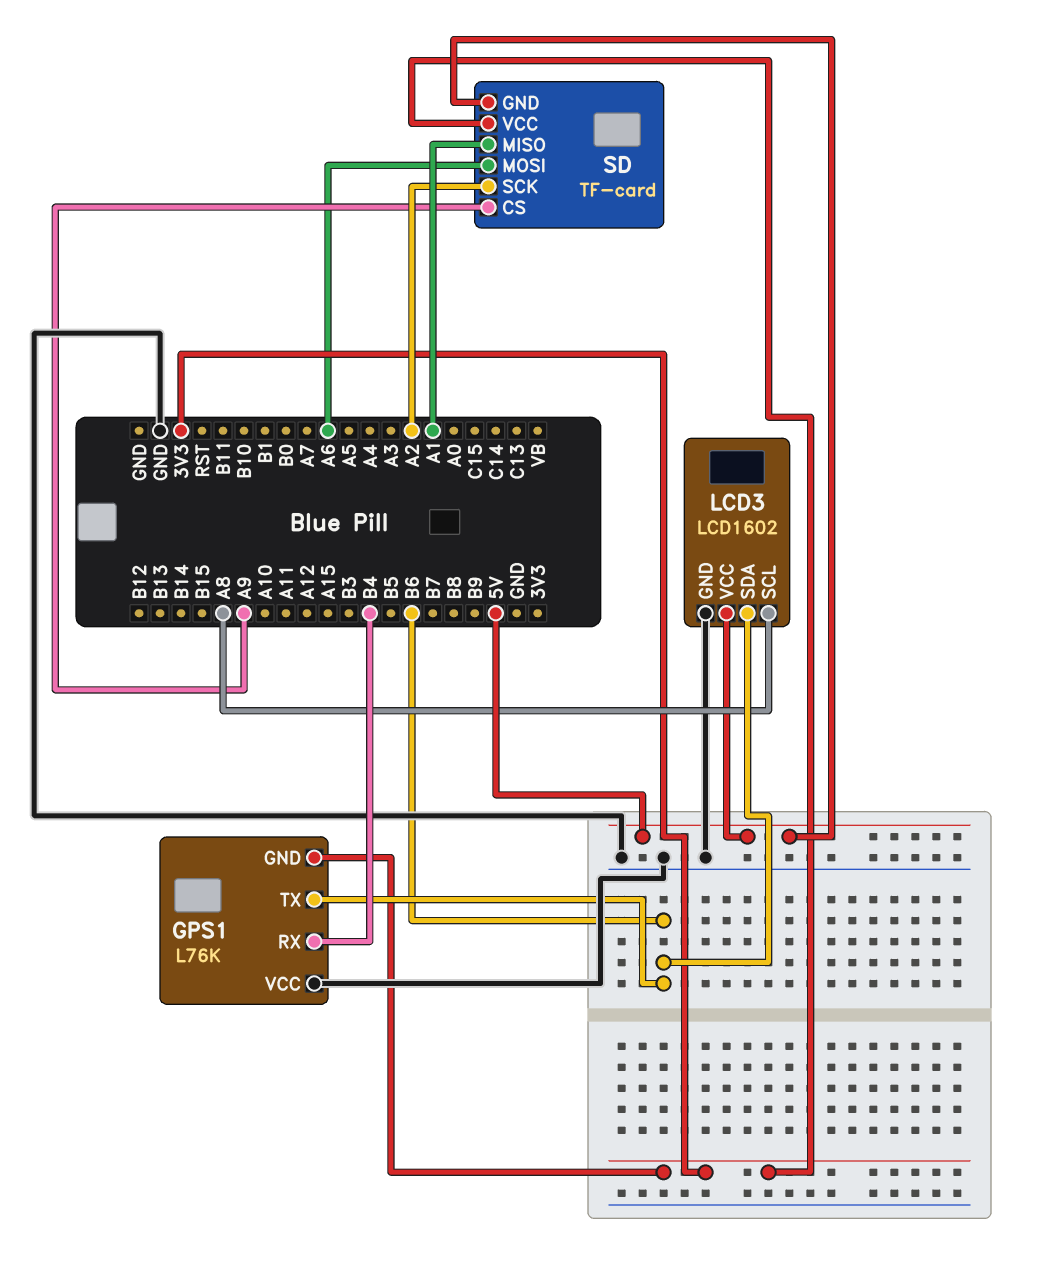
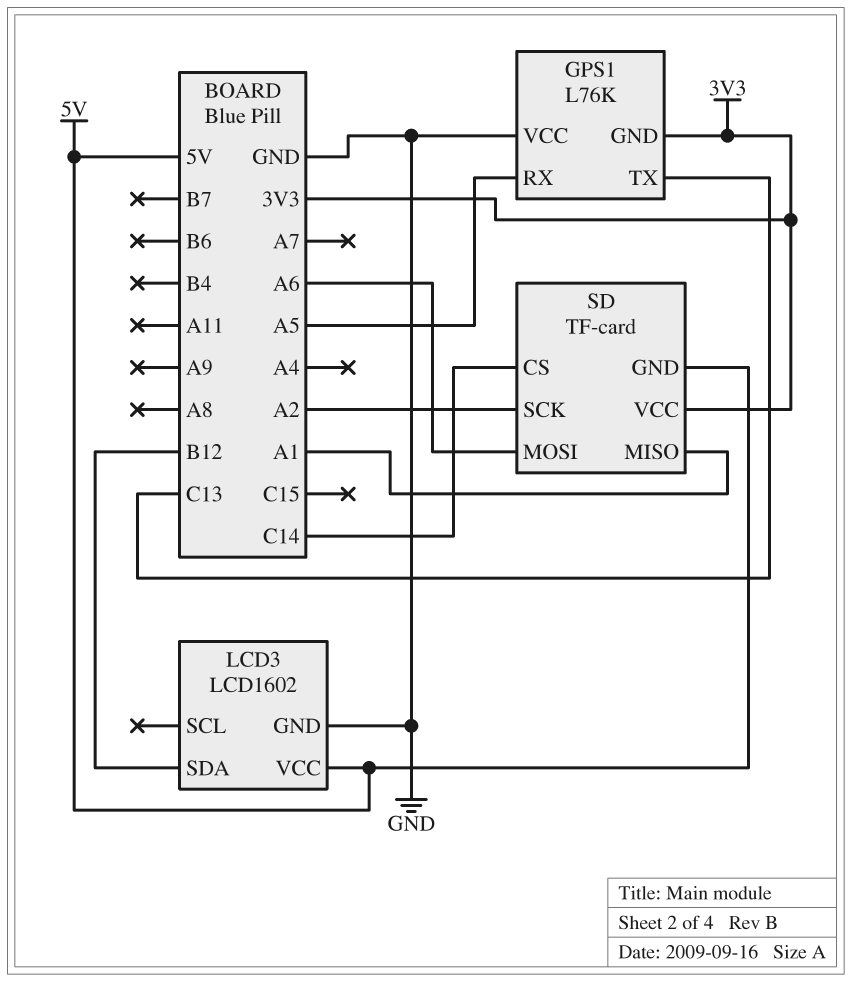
GPS1 pin RX: B4 -> A5
GPS1 pin TX: B6 -> C13
LCD3 pin SCL: A8 -> none
LCD3 pin SDA: B6 -> B12
SD pin CS: A9 -> C14

